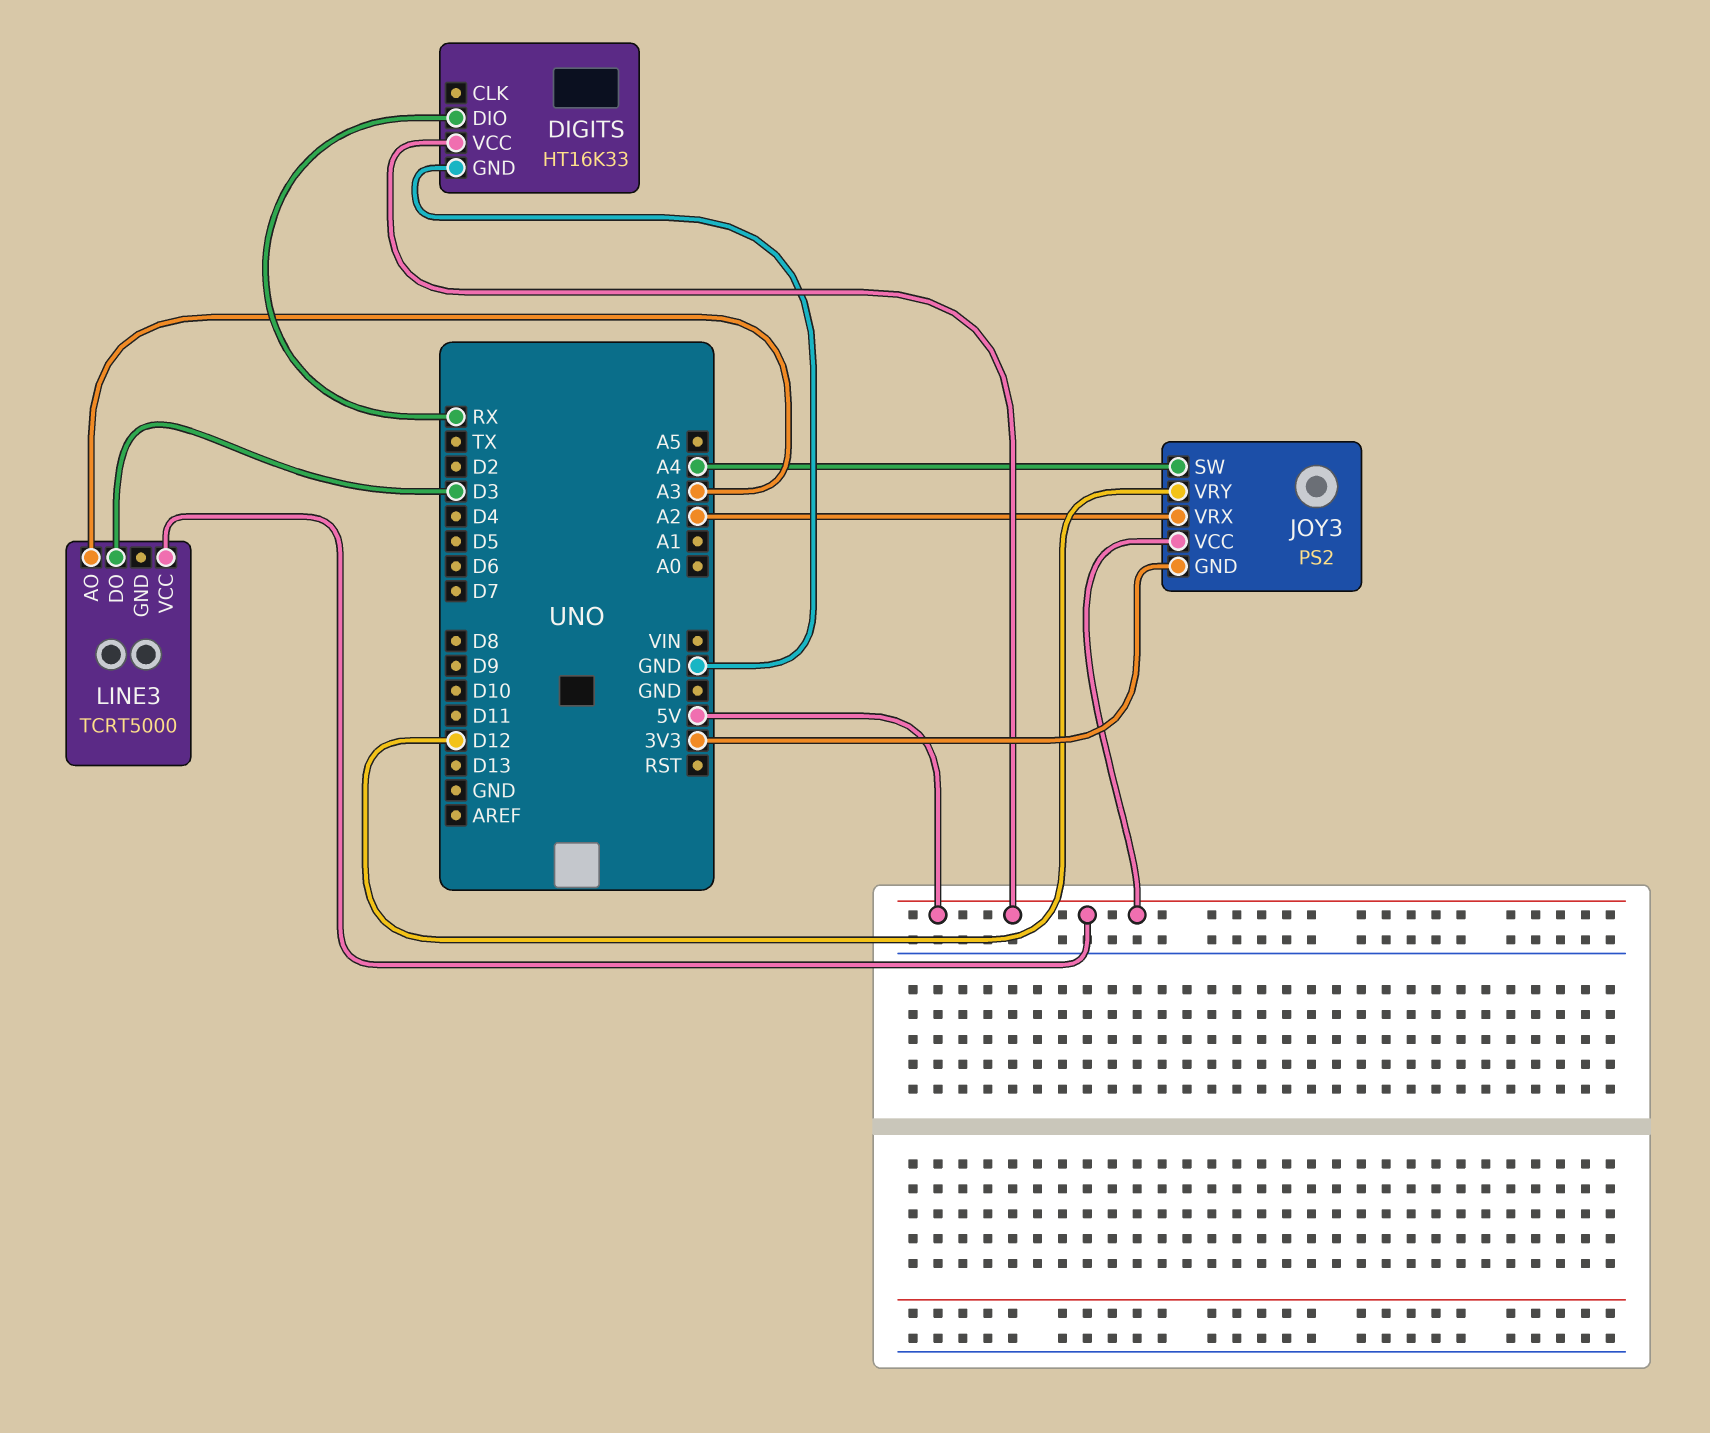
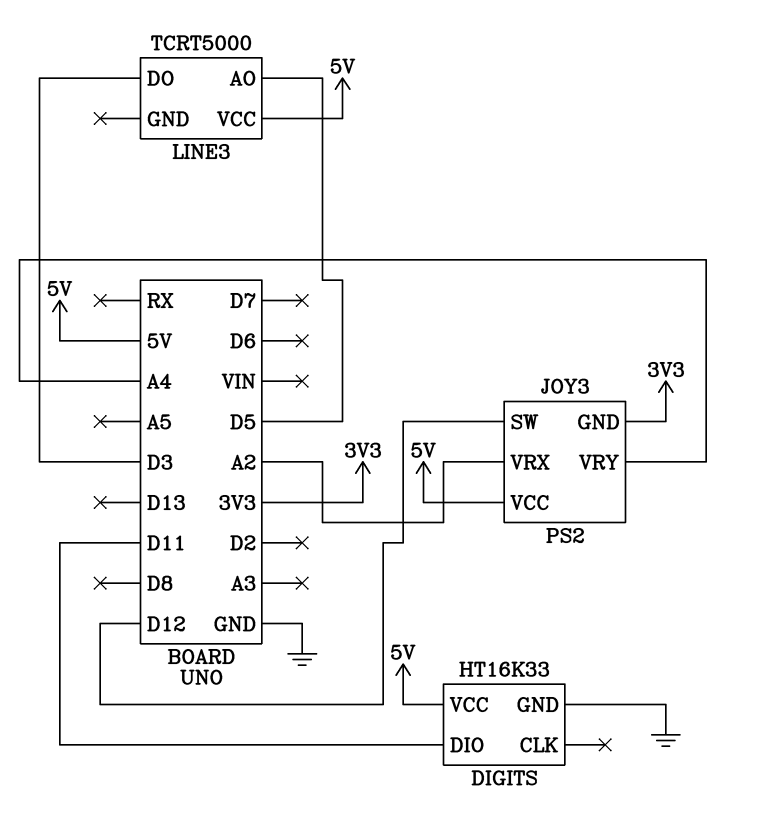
DIGITS pin DIO: RX -> D11
JOY3 pin SW: A4 -> D12
JOY3 pin VRY: D12 -> A4
LINE3 pin AO: A3 -> D5

